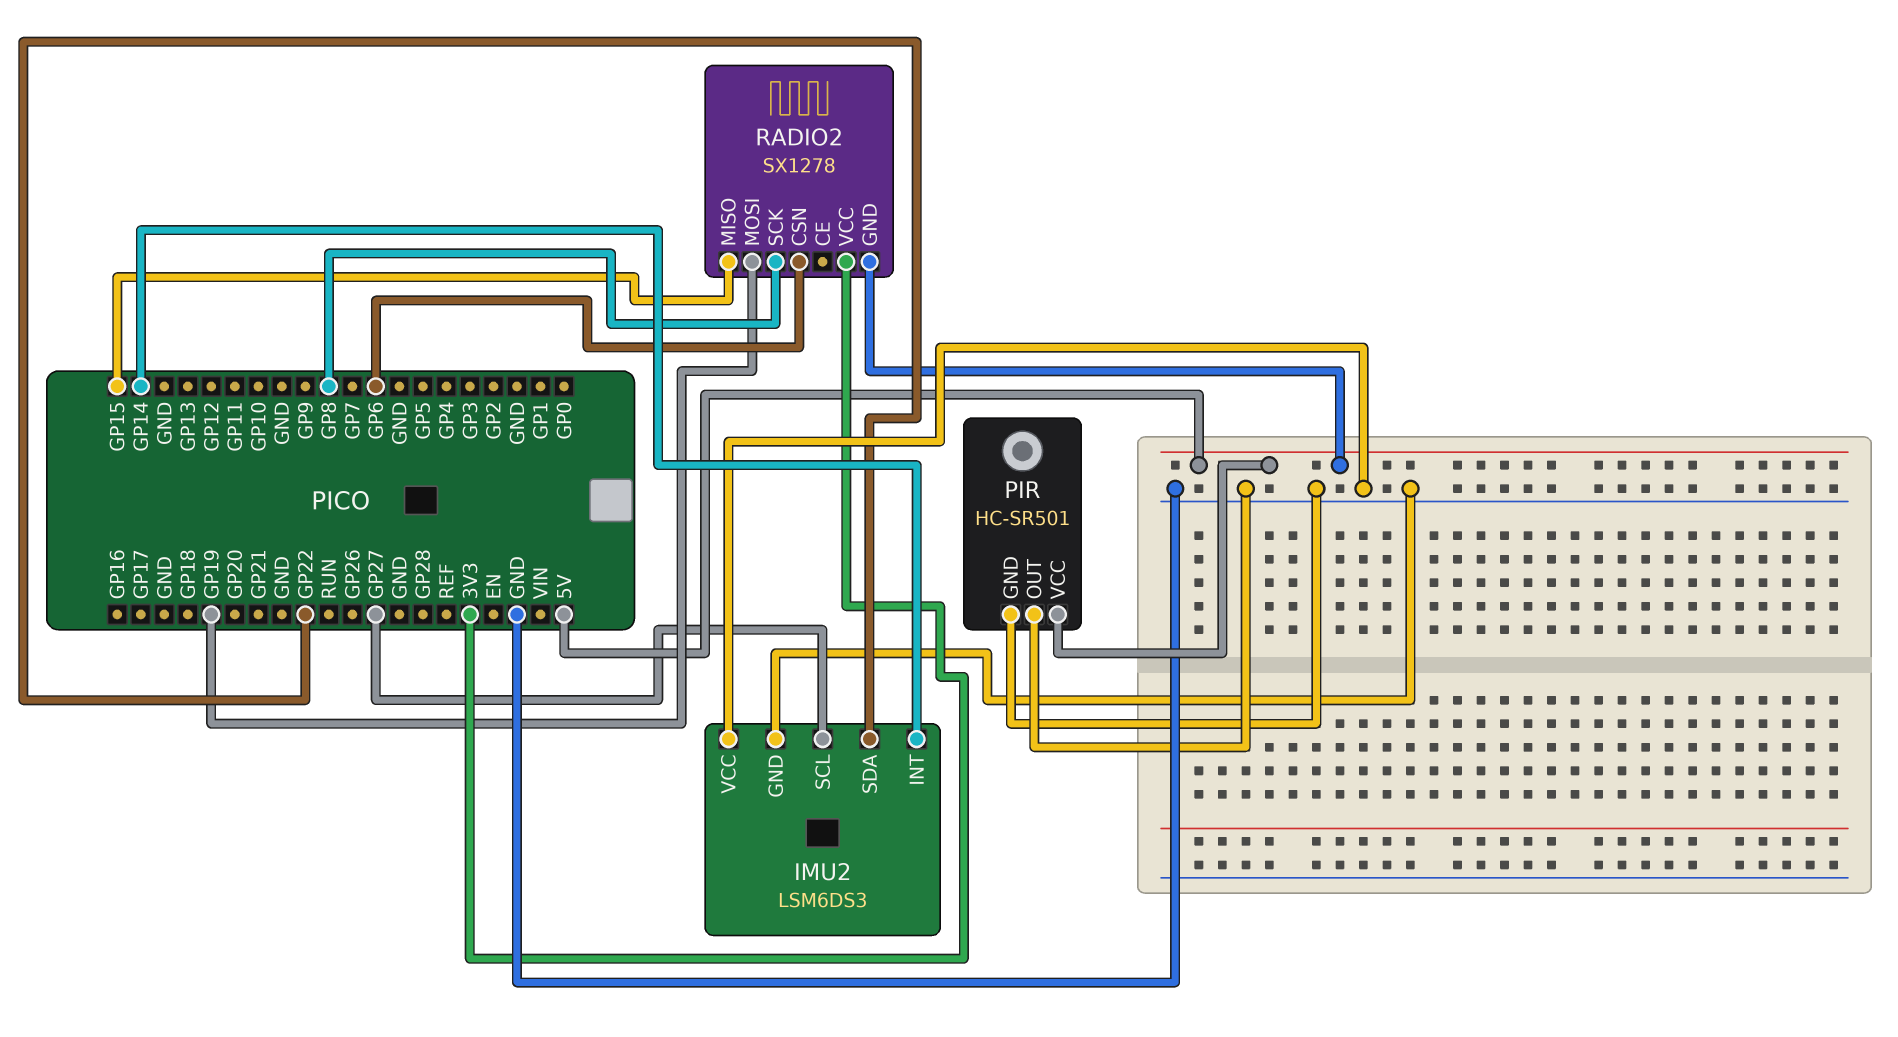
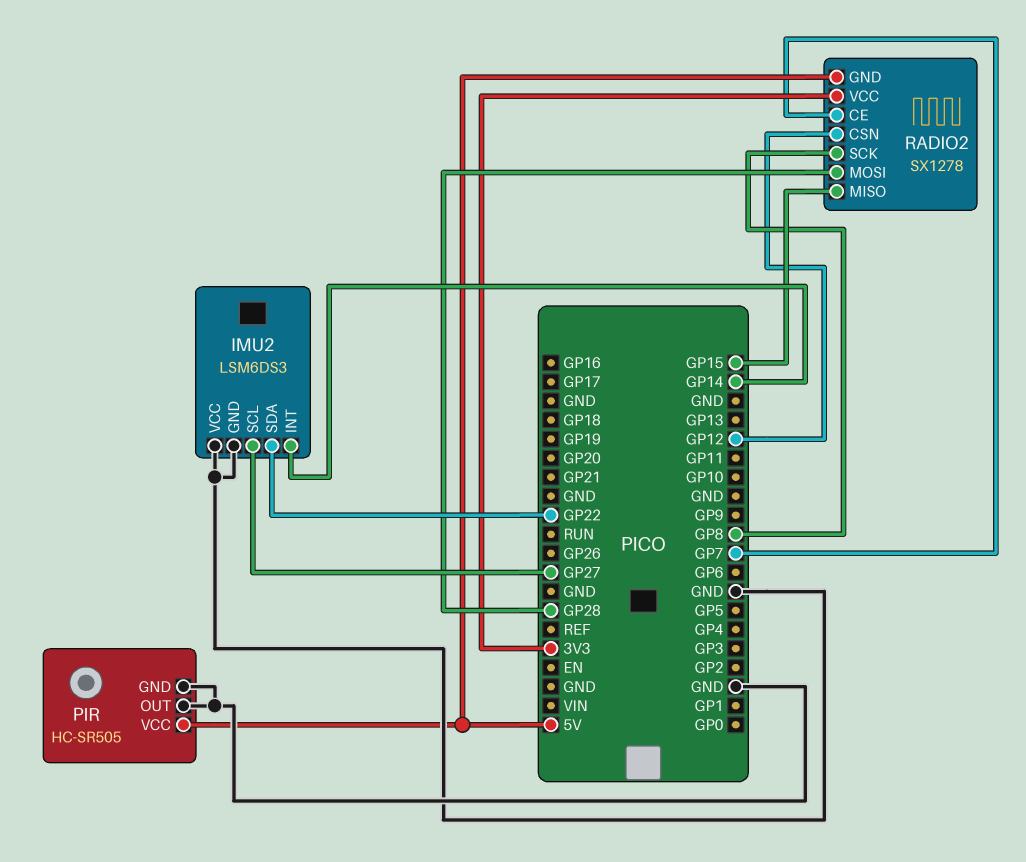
PIR: HC-SR501 -> HC-SR505
RADIO2 pin CE: none -> GP7
RADIO2 pin CSN: GP6 -> GP12
RADIO2 pin MOSI: GP19 -> GP28

